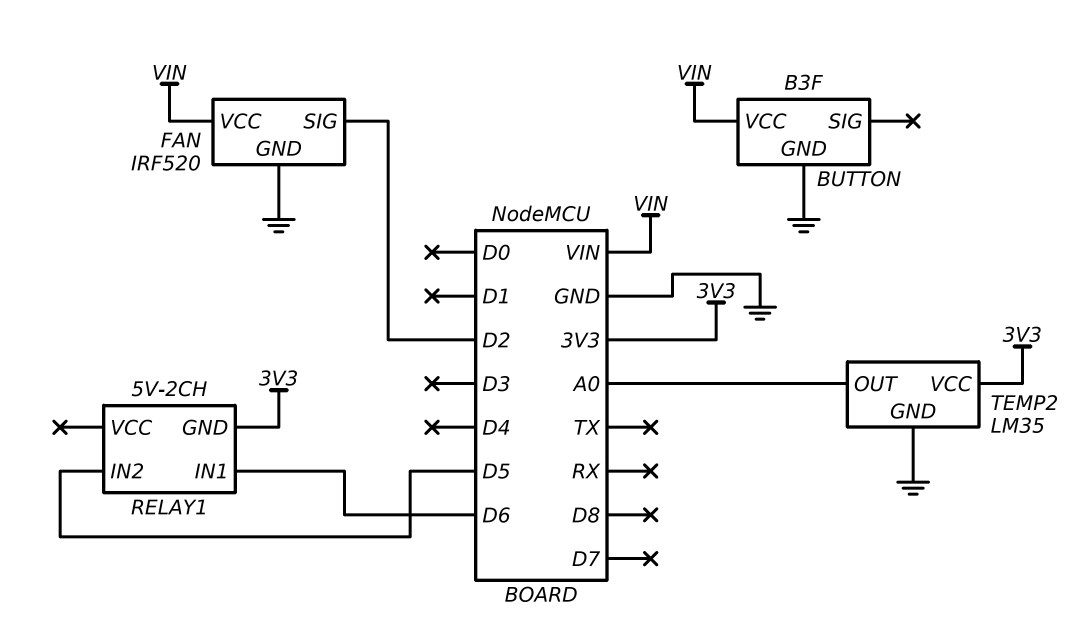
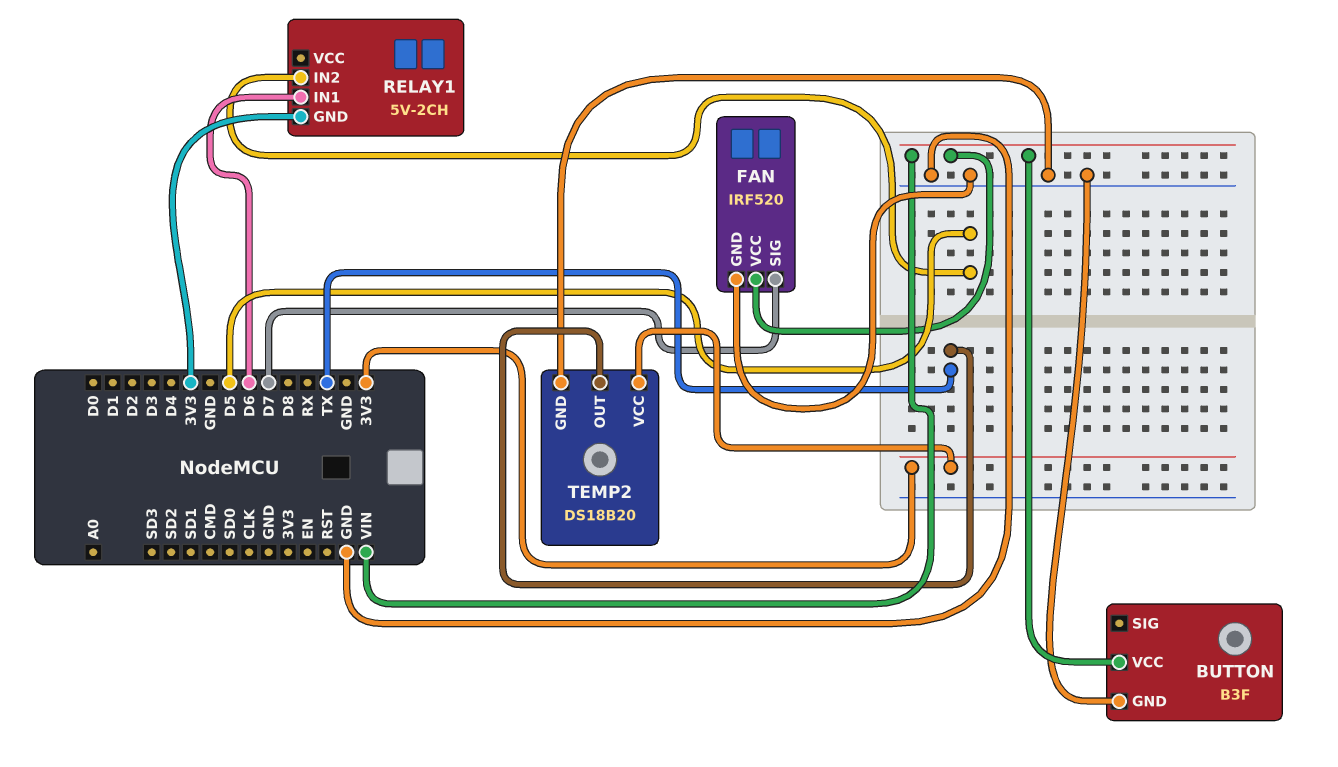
FAN pin SIG: D2 -> D7
TEMP2: LM35 -> DS18B20
TEMP2 pin OUT: A0 -> TX

